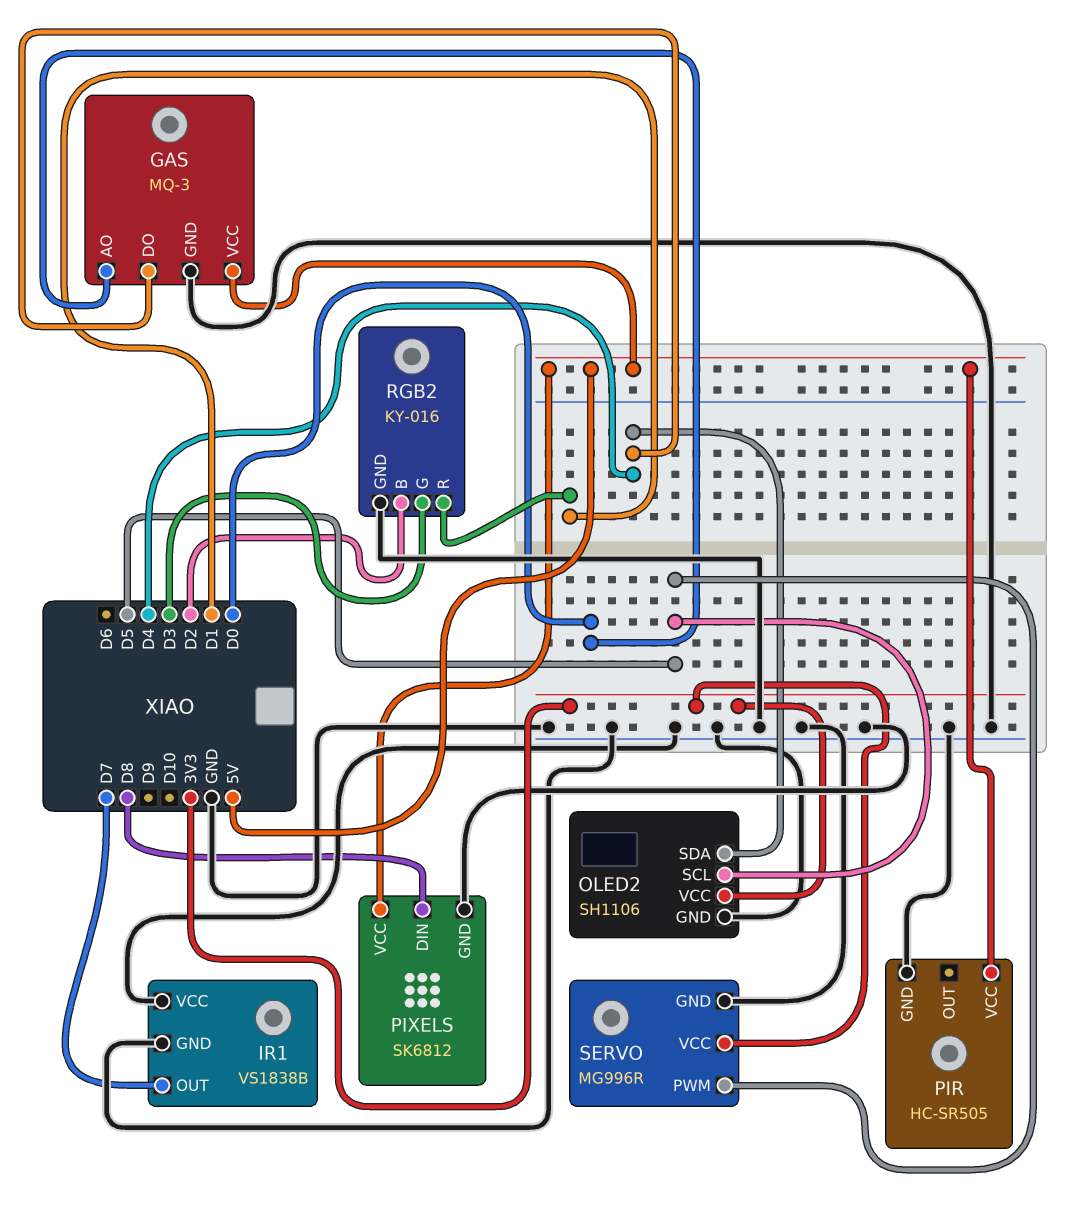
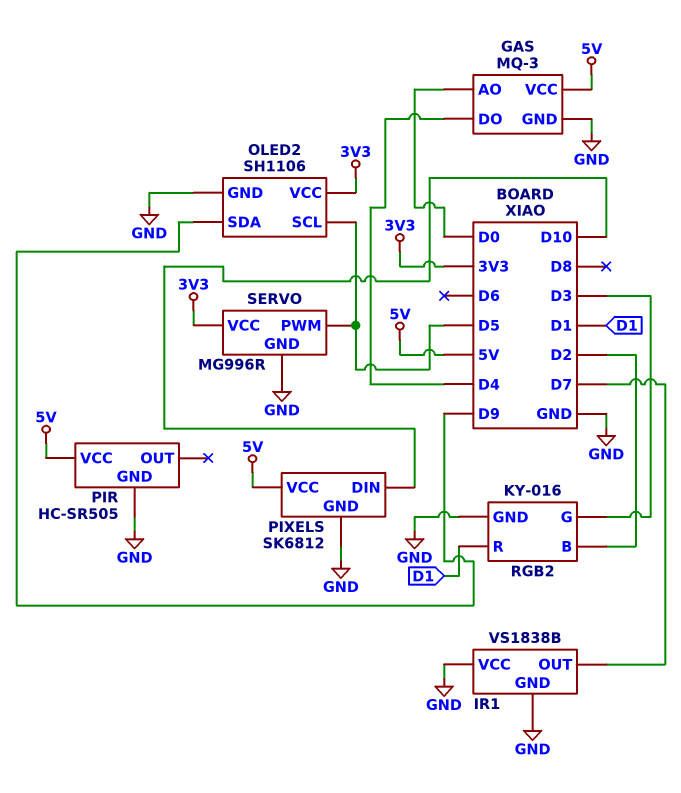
OLED2 pin SDA: D4 -> D9
PIXELS pin DIN: D8 -> D10

